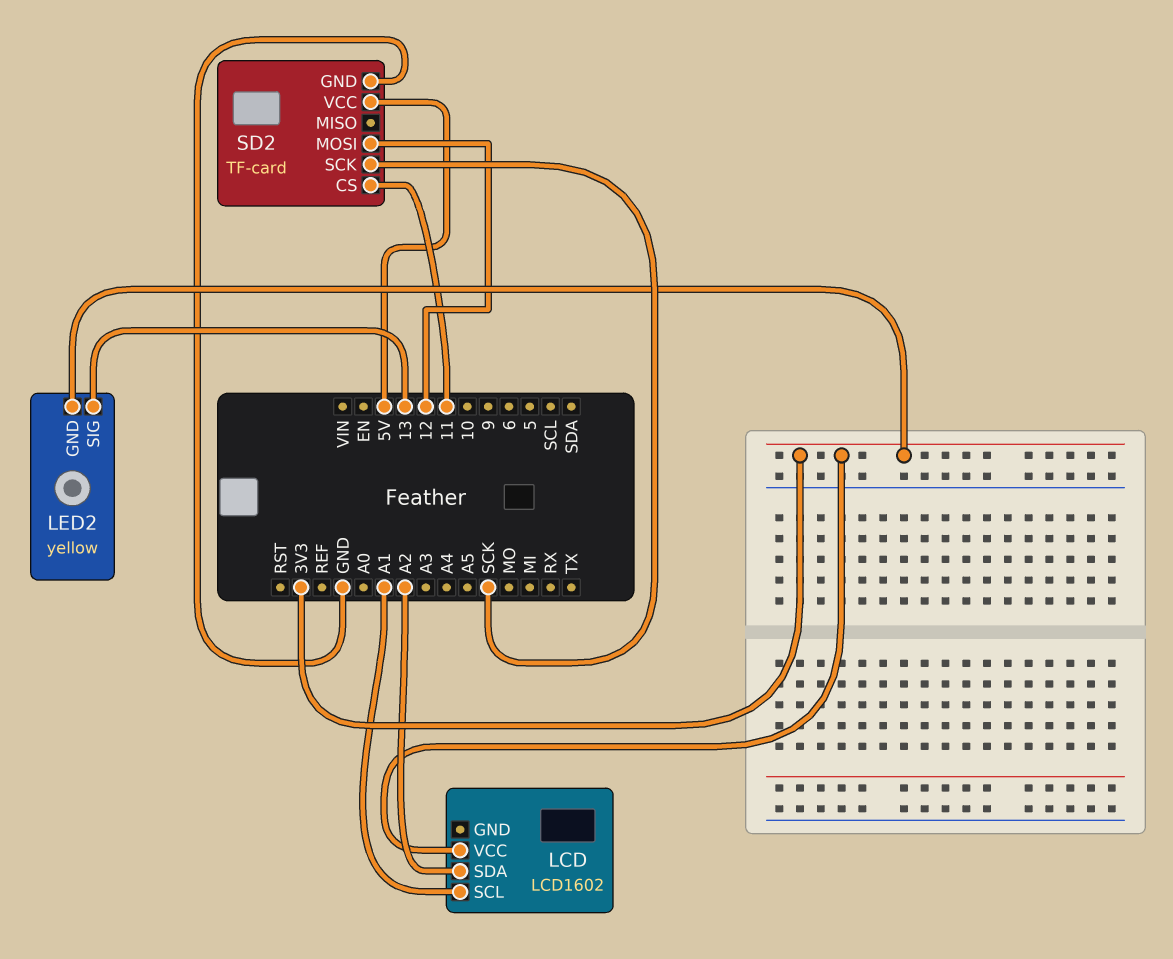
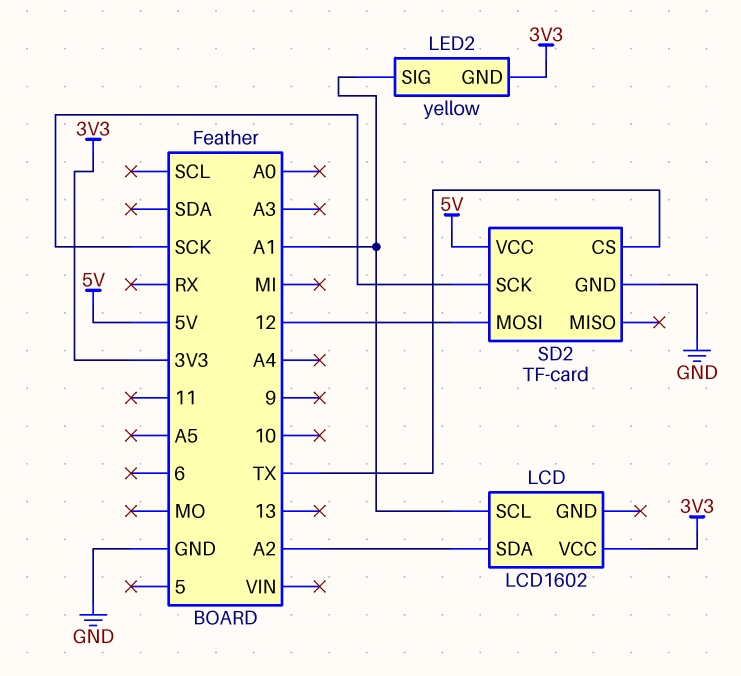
LED2 pin SIG: 13 -> A1
SD2 pin CS: 11 -> TX

